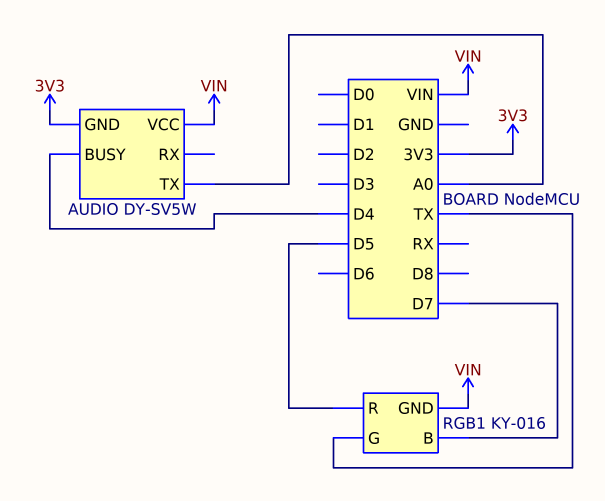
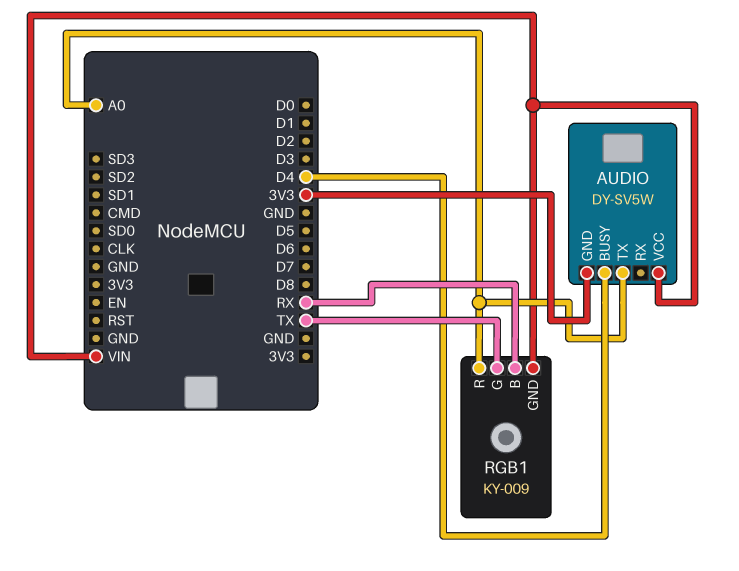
RGB1: KY-016 -> KY-009
RGB1 pin B: D7 -> RX
RGB1 pin R: D5 -> A0

